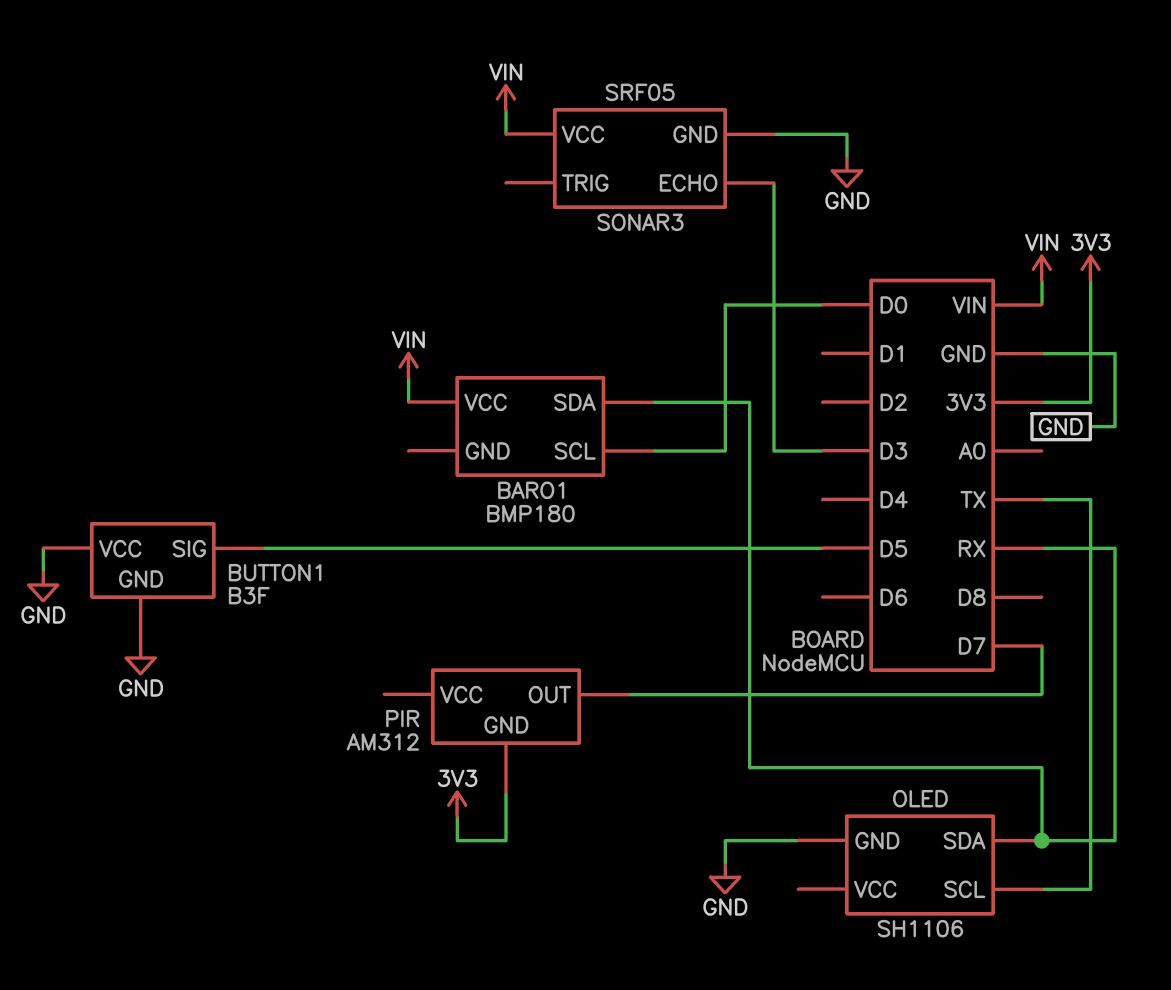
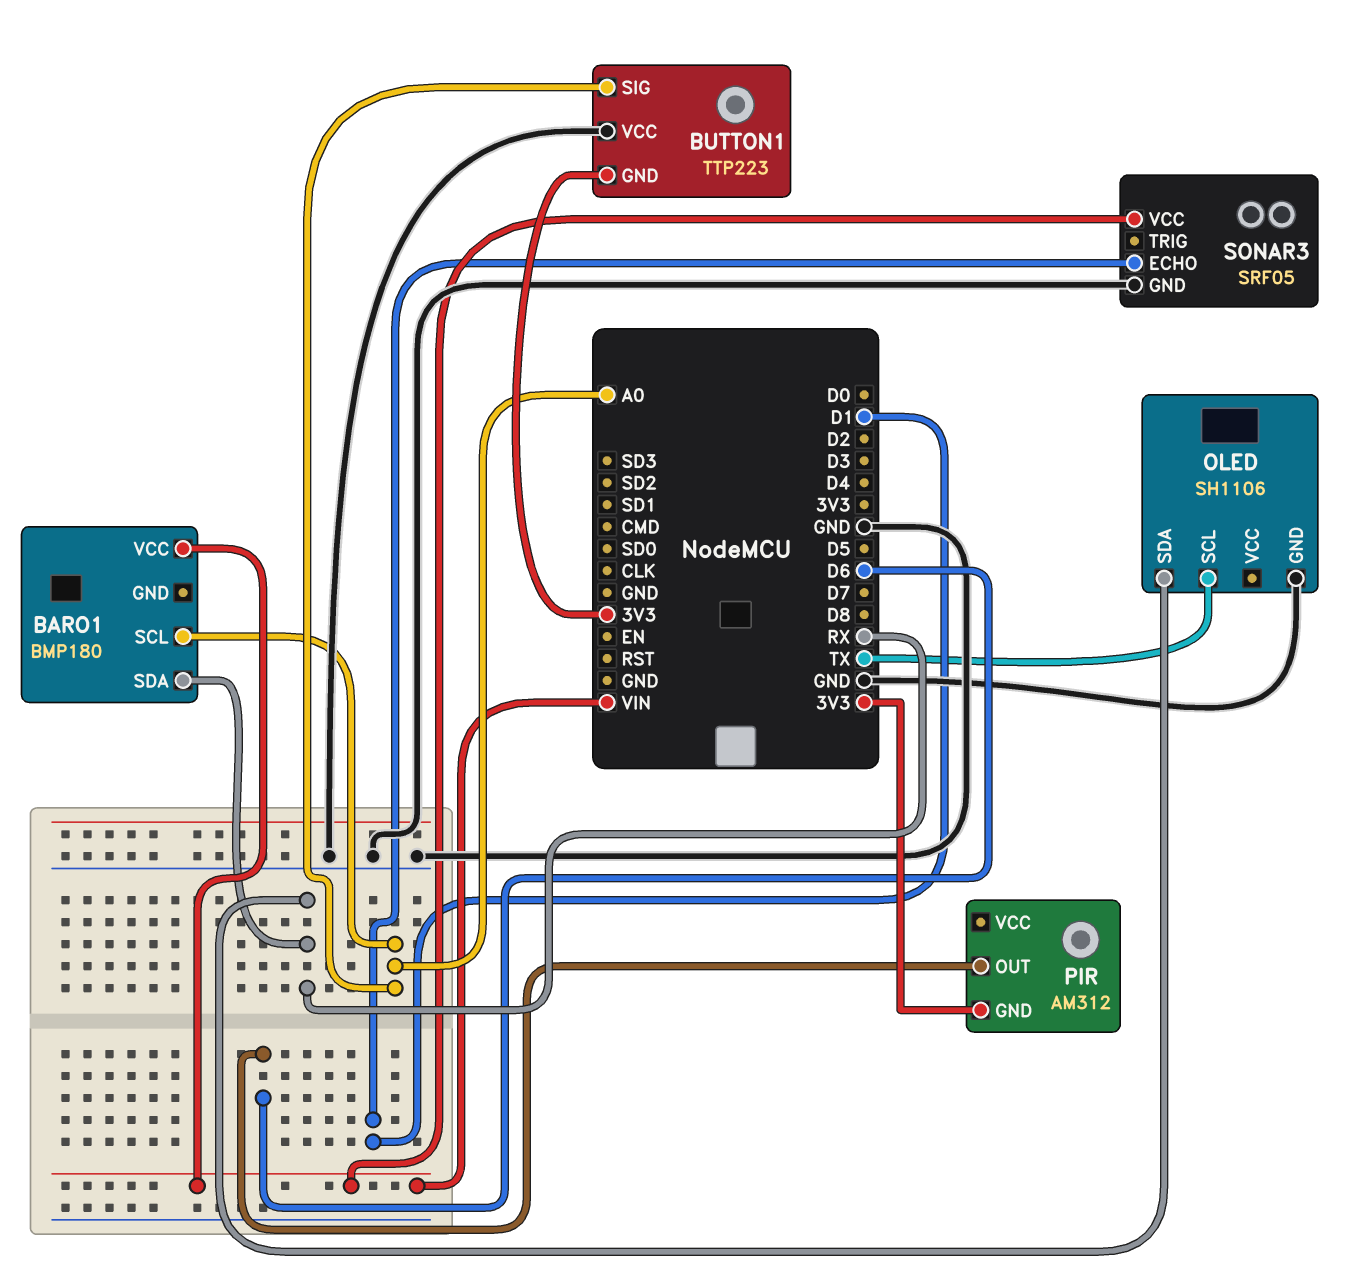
BARO1 pin SCL: D0 -> A0
BUTTON1: B3F -> TTP223
BUTTON1 pin GND: GND -> 3V3
BUTTON1 pin SIG: D5 -> A0
PIR pin OUT: D7 -> D6
SONAR3 pin ECHO: D3 -> D1

